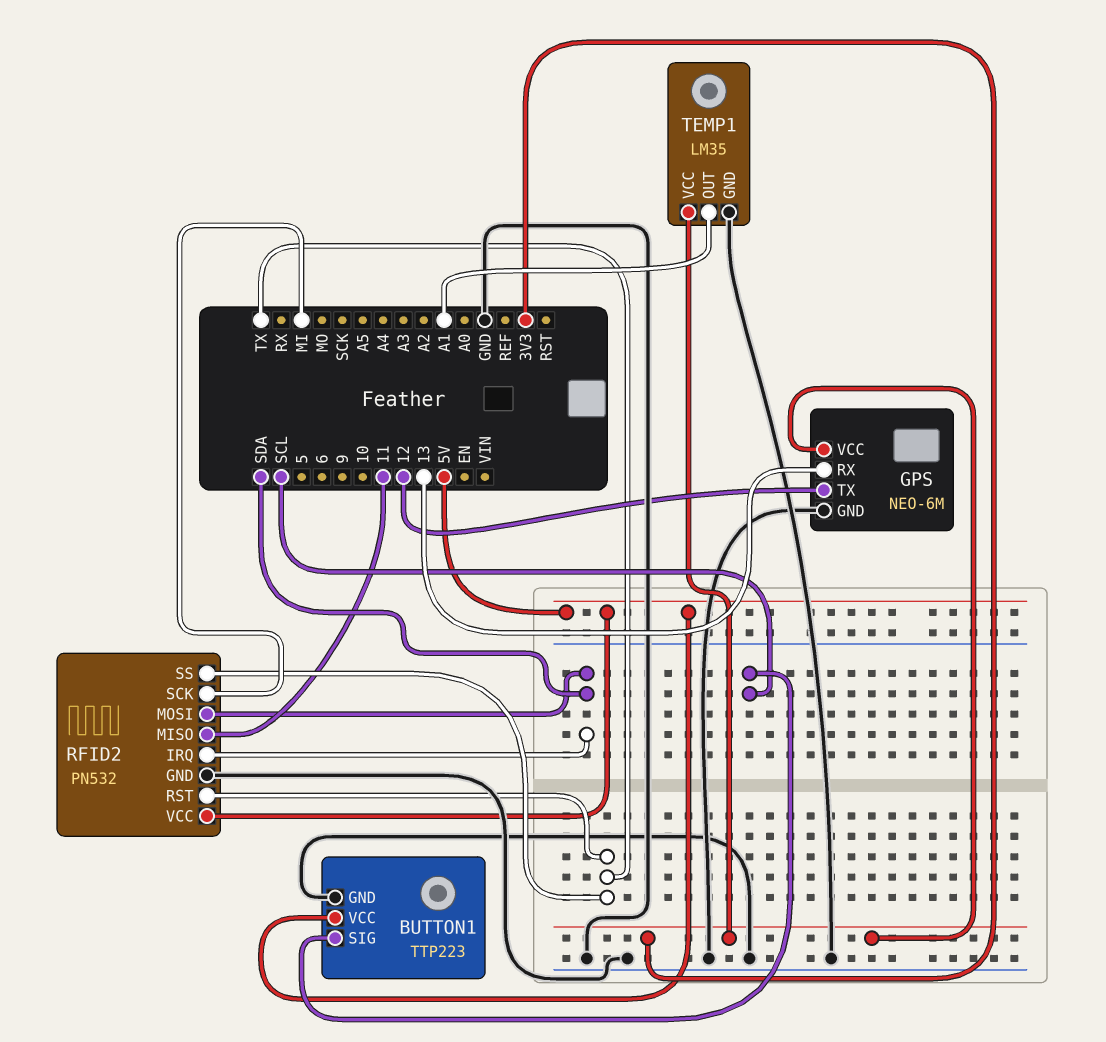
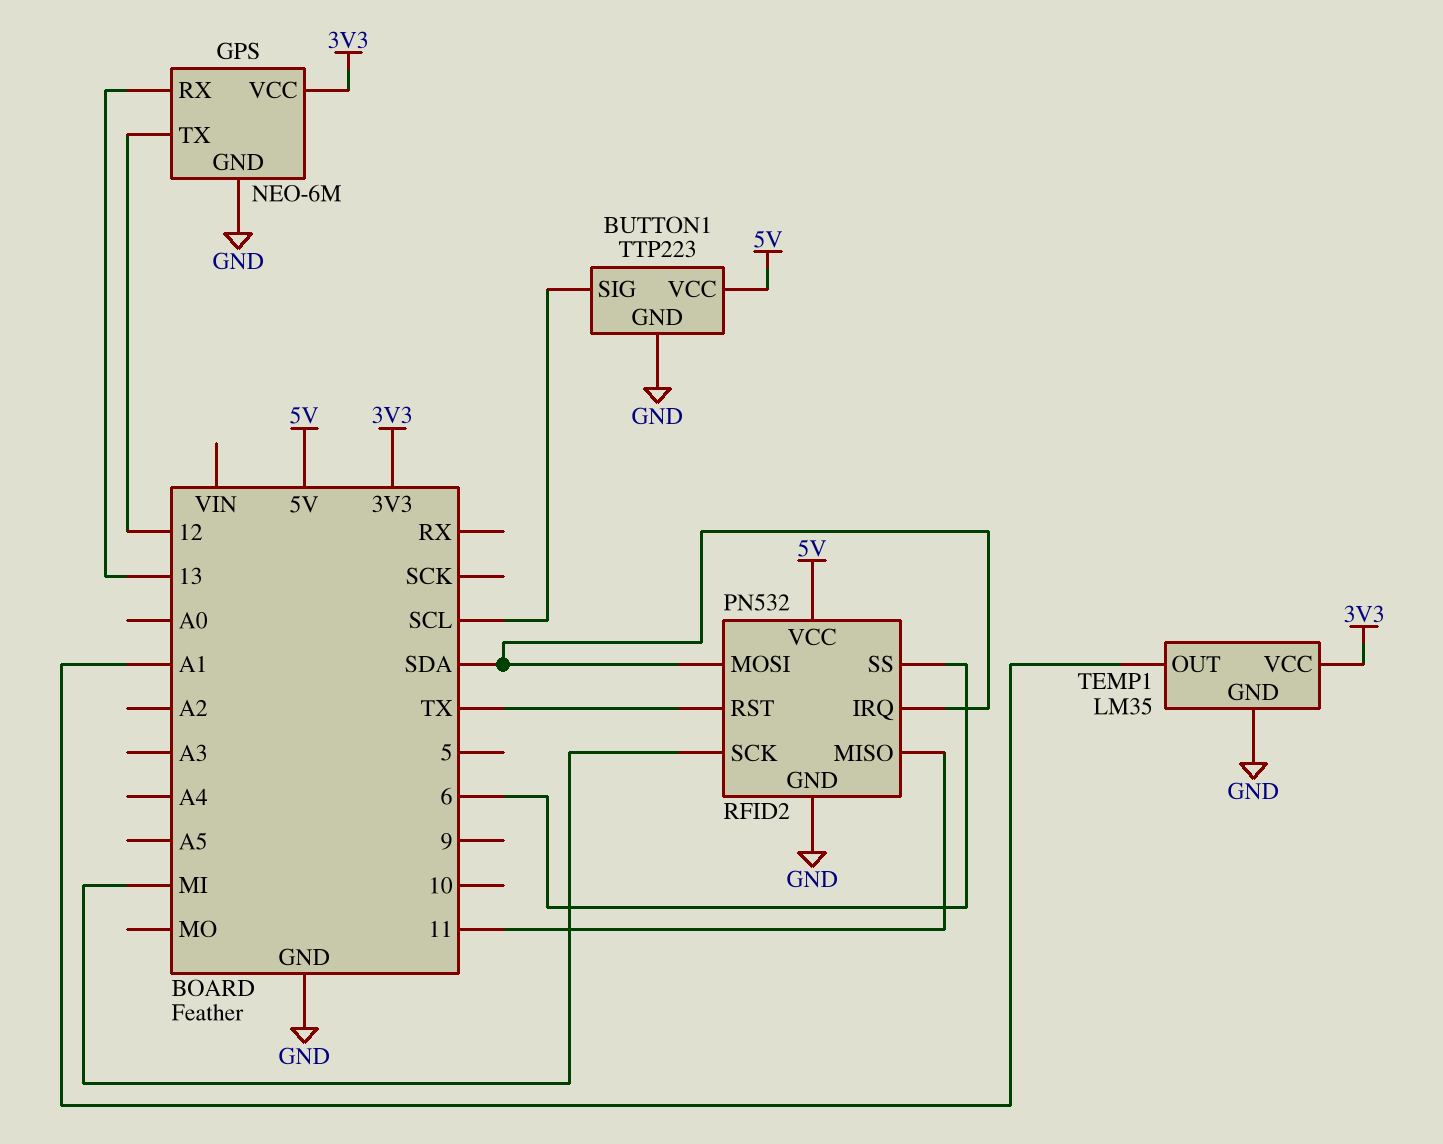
RFID2 pin SS: TX -> 6

